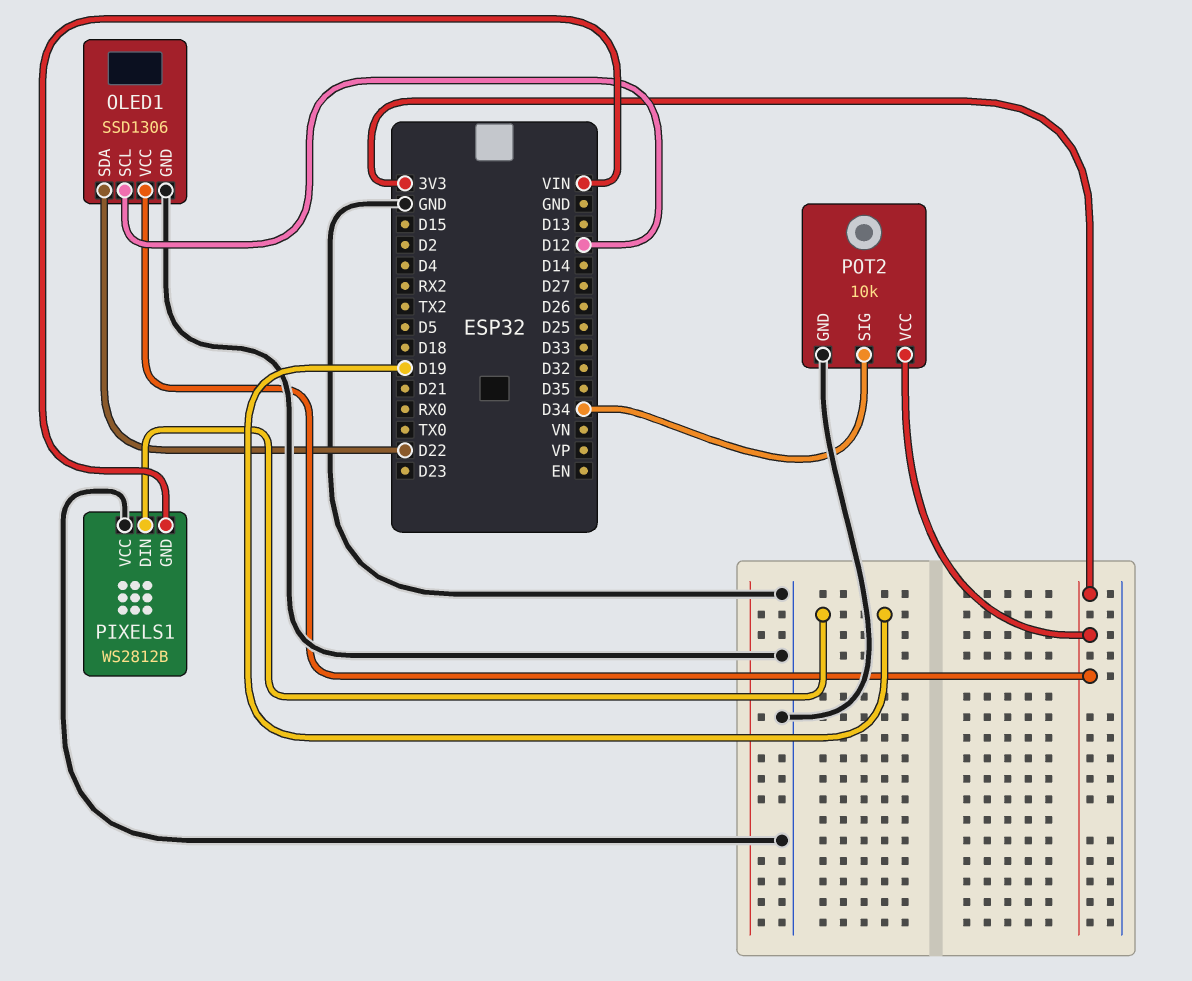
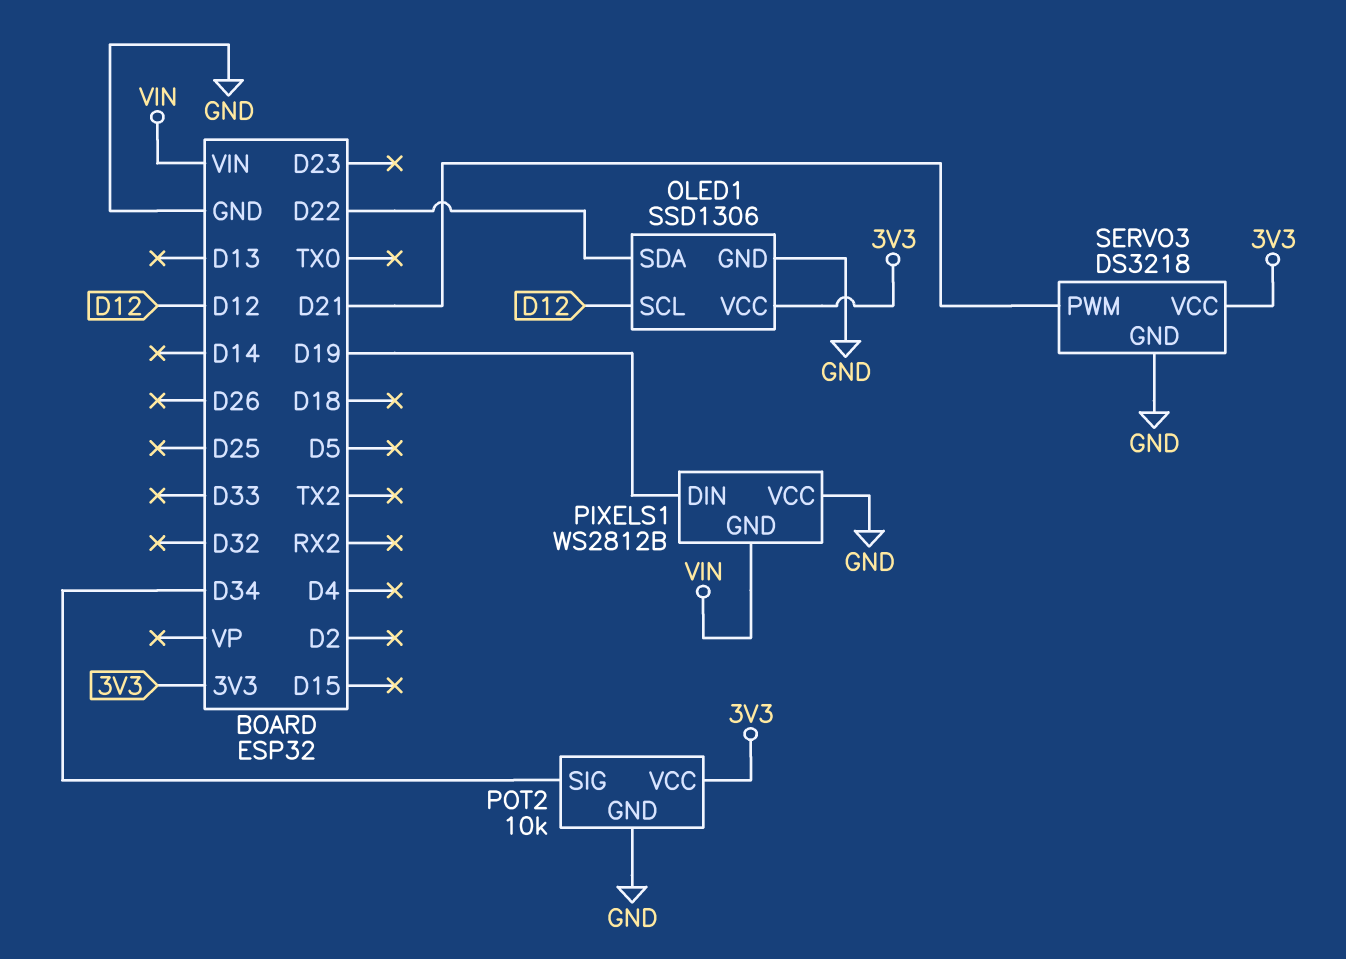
SERVO3: none -> DS3218
SERVO3 pin GND: none -> GND
SERVO3 pin PWM: none -> D21
SERVO3 pin VCC: none -> 3V3

